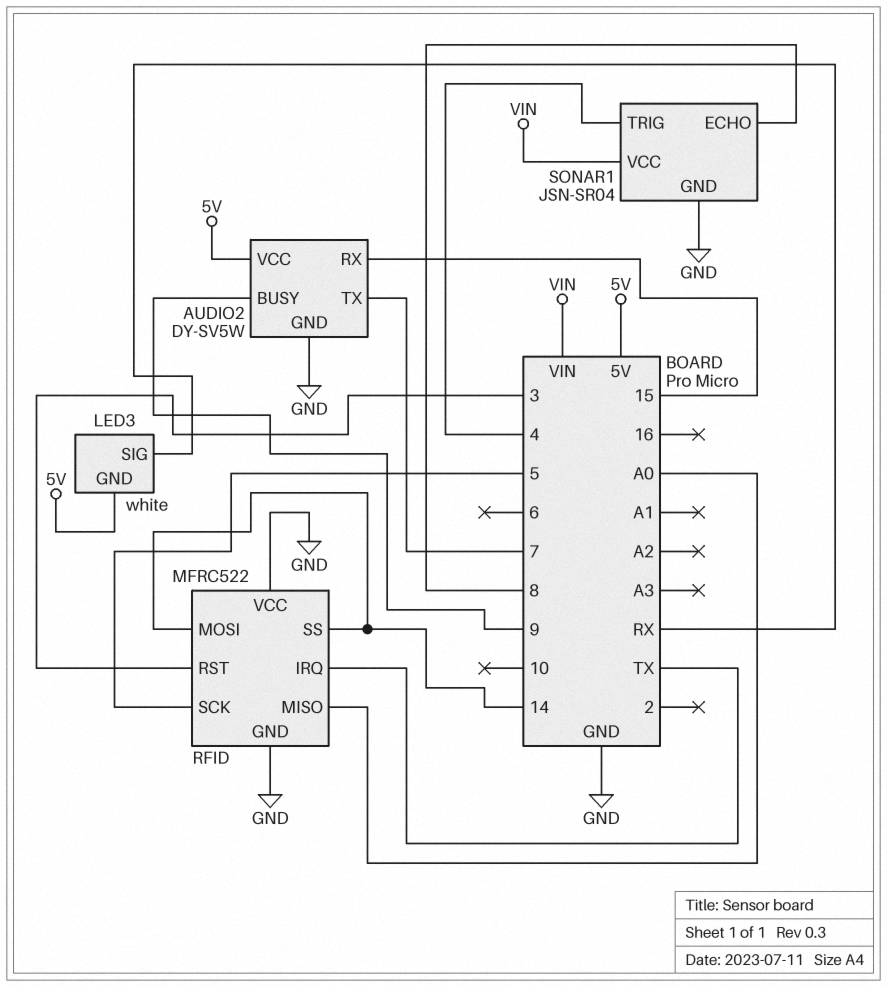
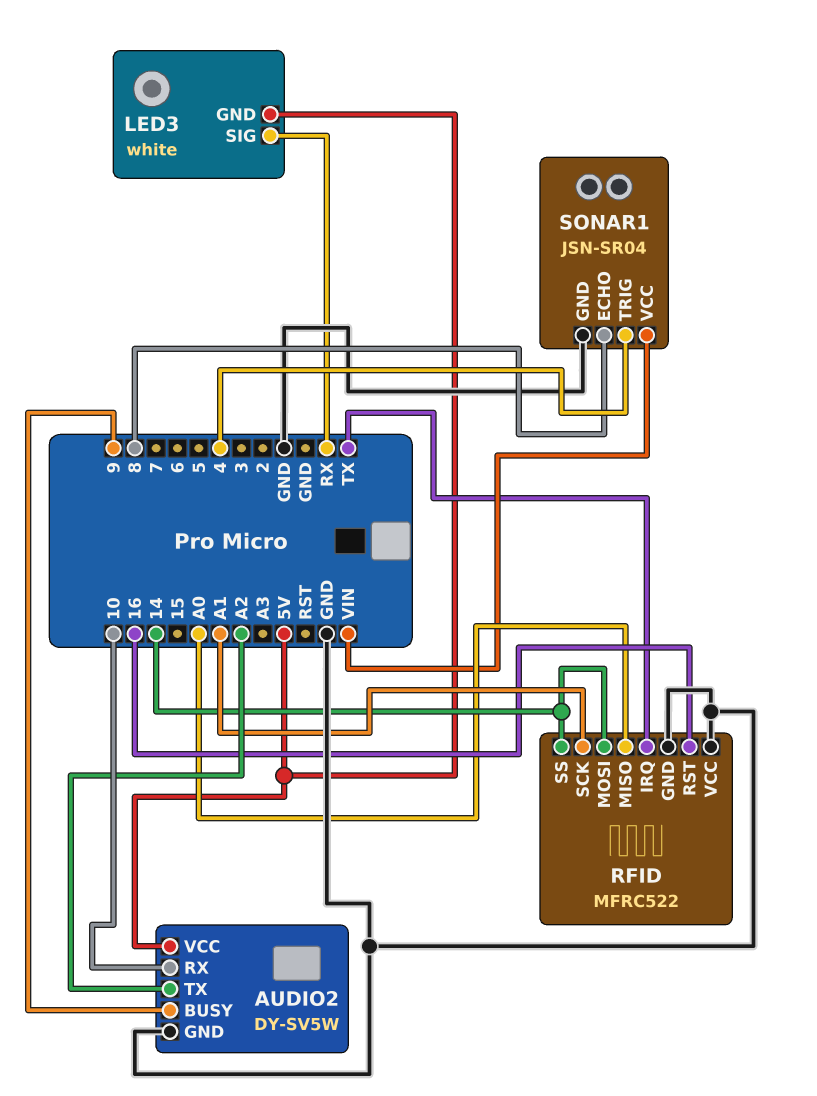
AUDIO2 pin RX: 15 -> 10
AUDIO2 pin TX: 7 -> A2
RFID pin RST: 3 -> 16
RFID pin SCK: 5 -> A1

